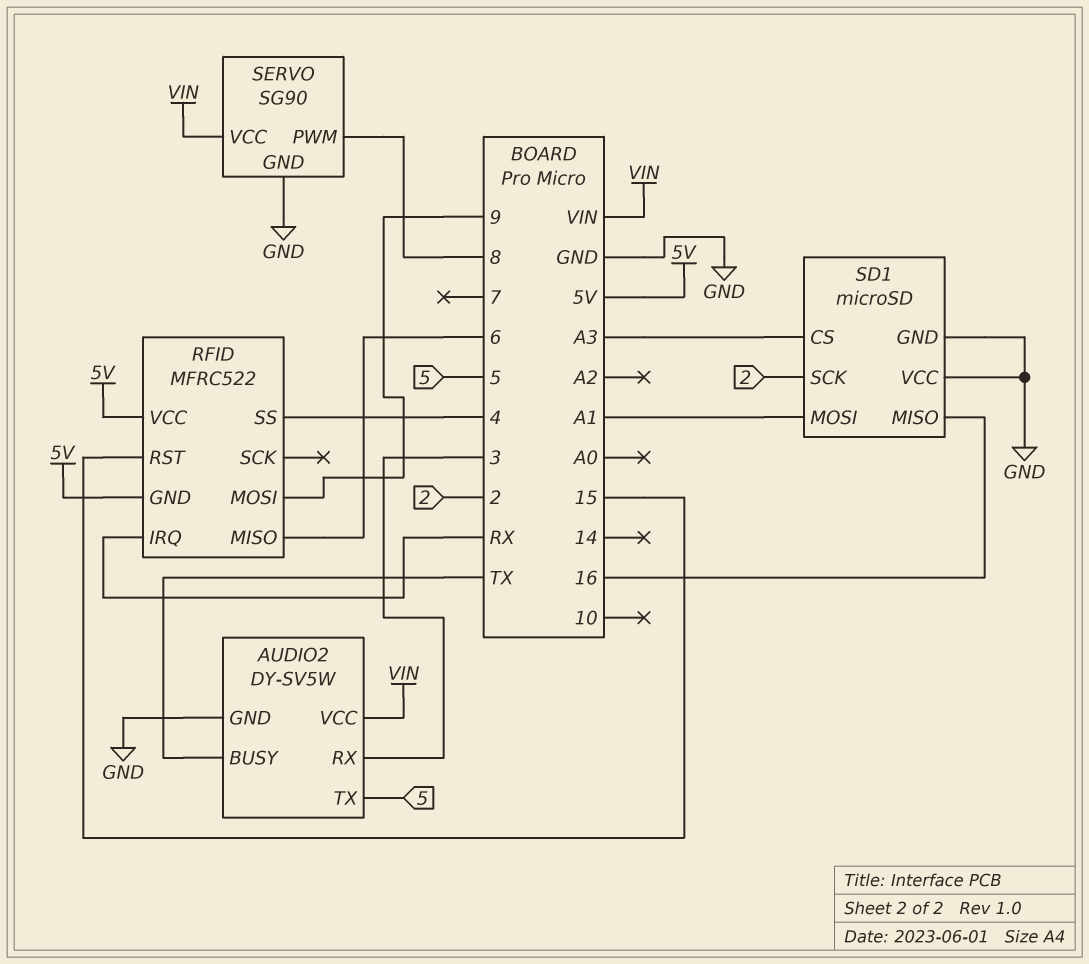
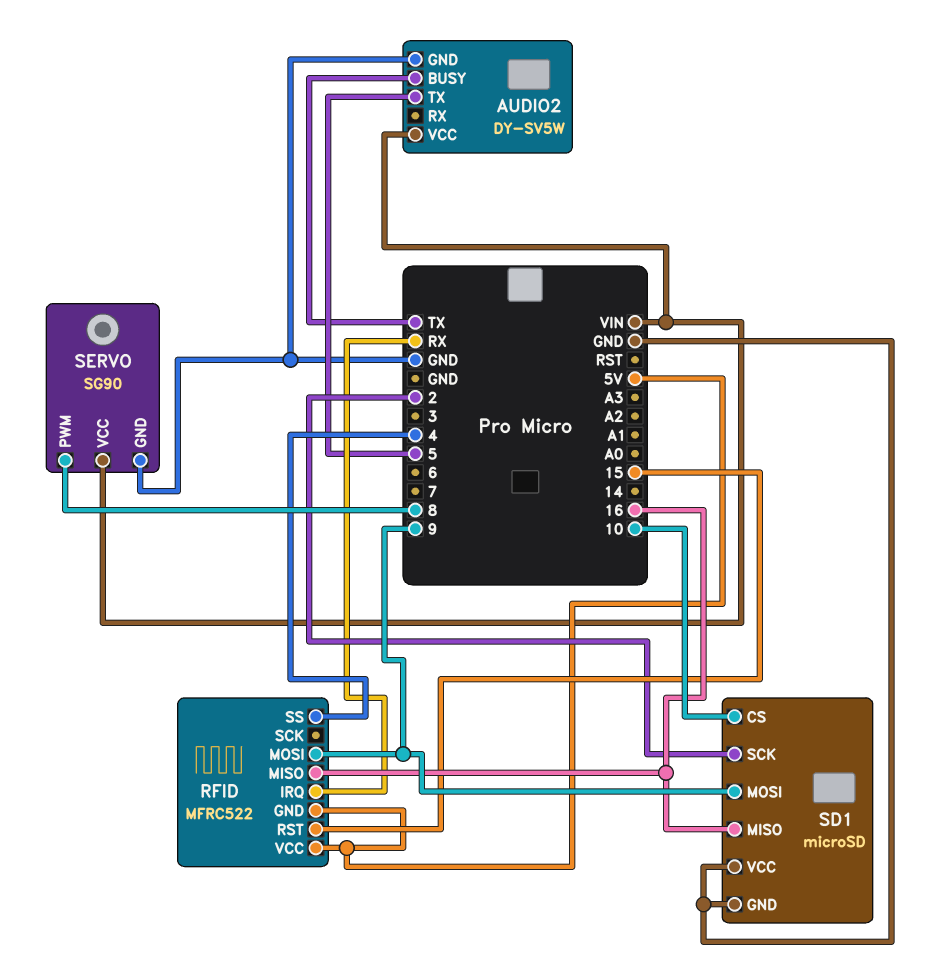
AUDIO2 pin RX: 3 -> none
RFID pin MISO: 6 -> 16
SD1 pin CS: A3 -> 10
SD1 pin MOSI: A1 -> 9

